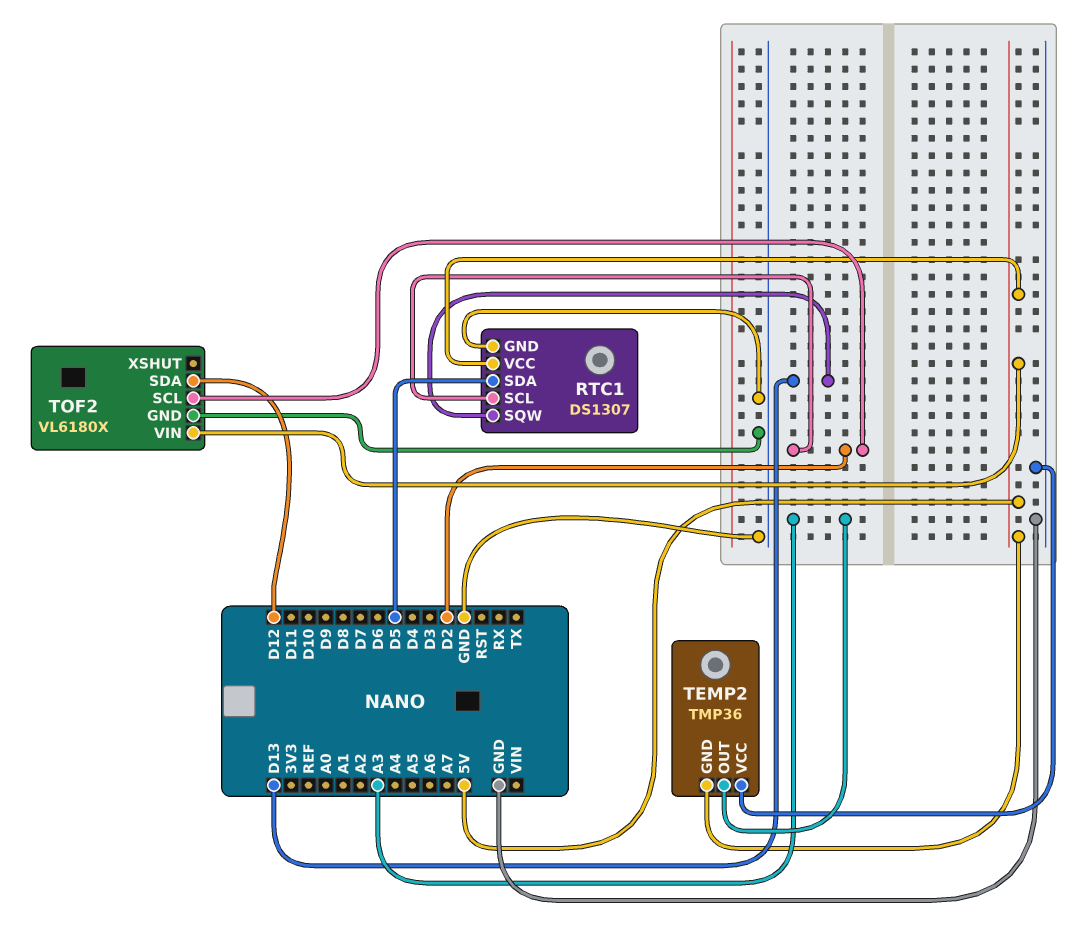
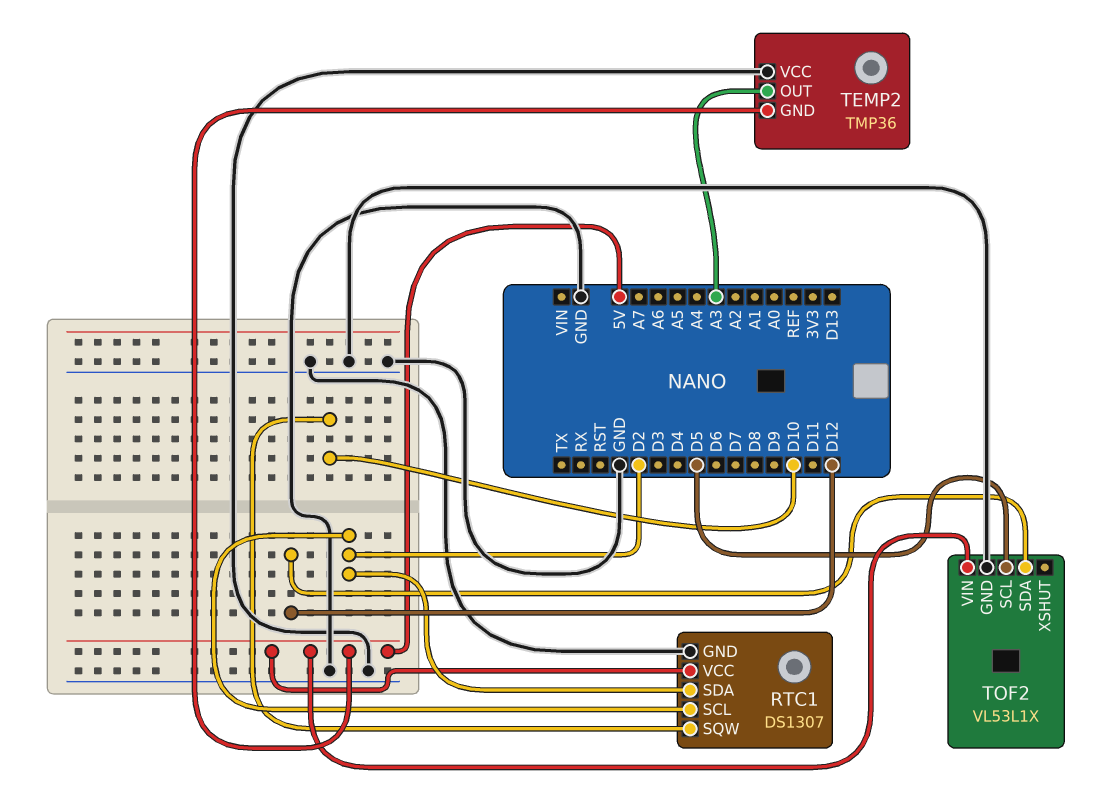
RTC1 pin SDA: D5 -> D2
RTC1 pin SQW: D13 -> D10
TOF2: VL6180X -> VL53L1X
TOF2 pin SCL: D2 -> D5

